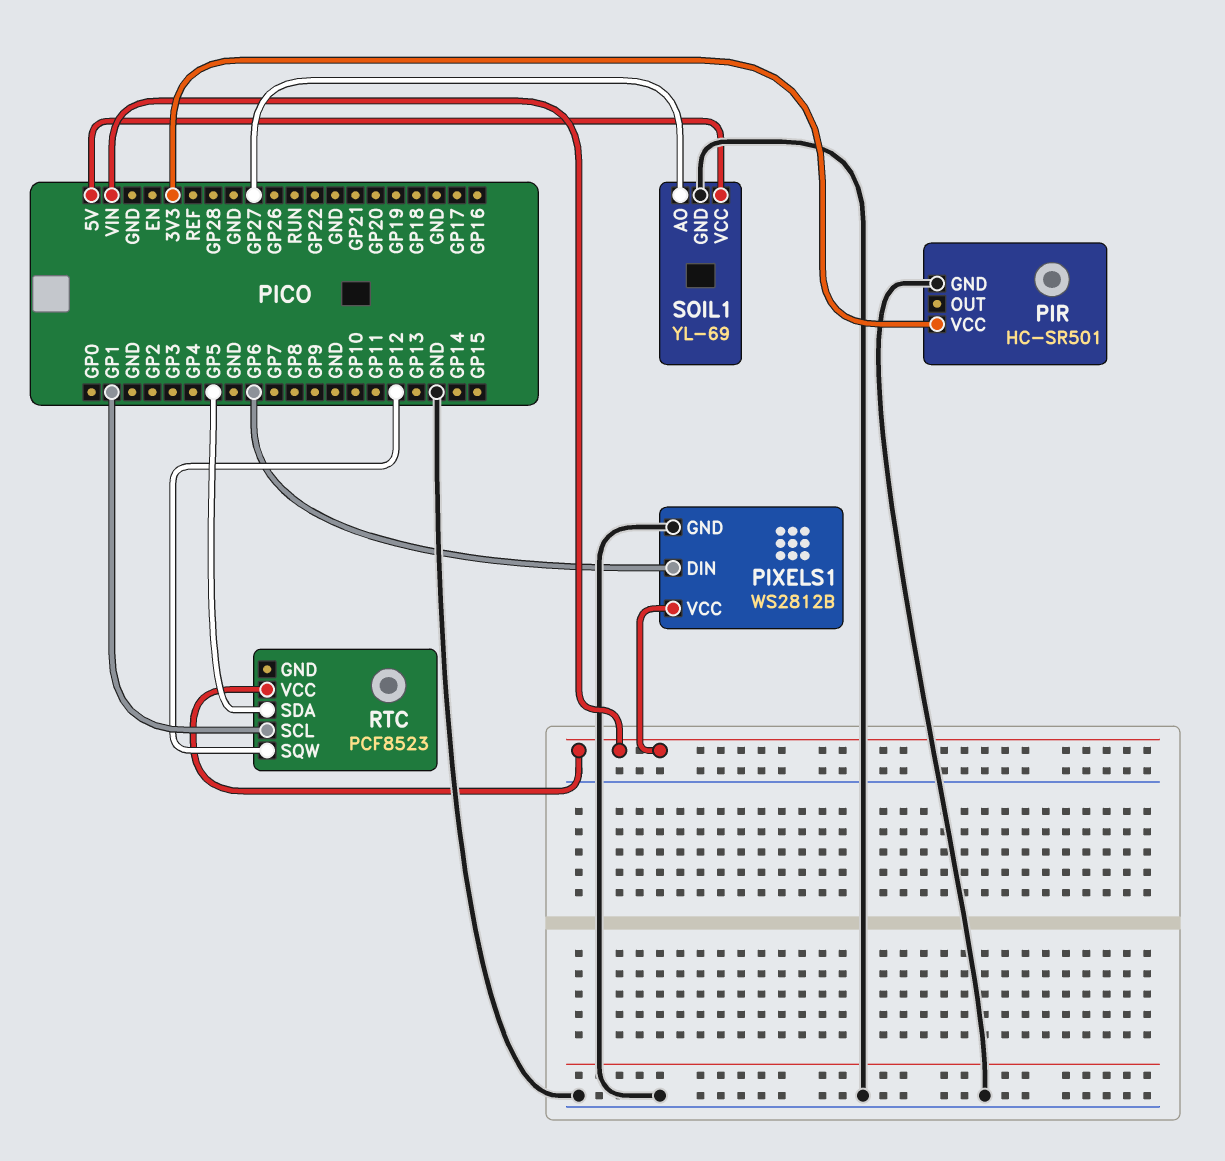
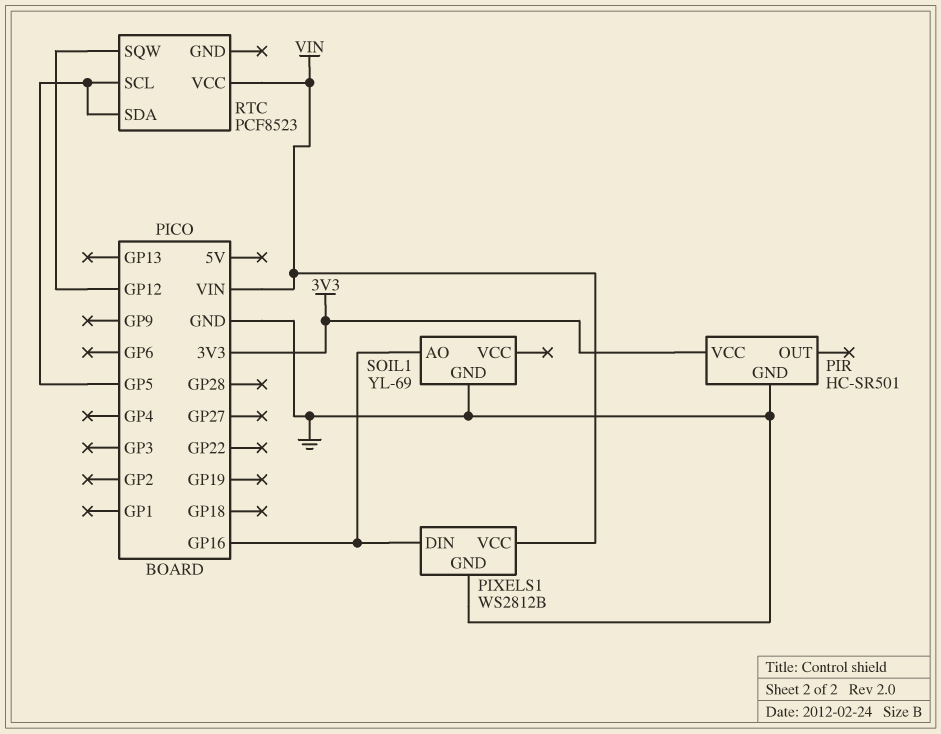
PIXELS1 pin DIN: GP6 -> GP16
RTC pin SCL: GP1 -> GP5
SOIL1 pin AO: GP27 -> GP16
SOIL1 pin VCC: 5V -> none

